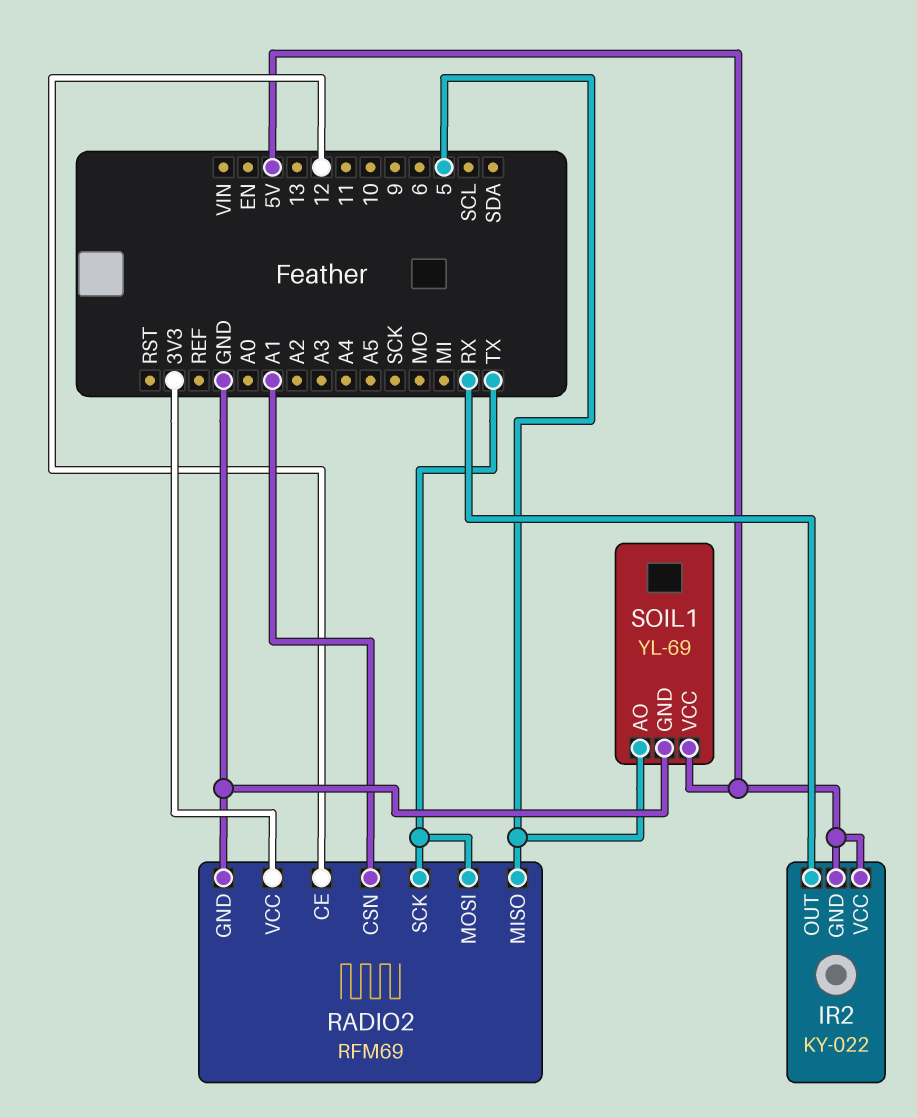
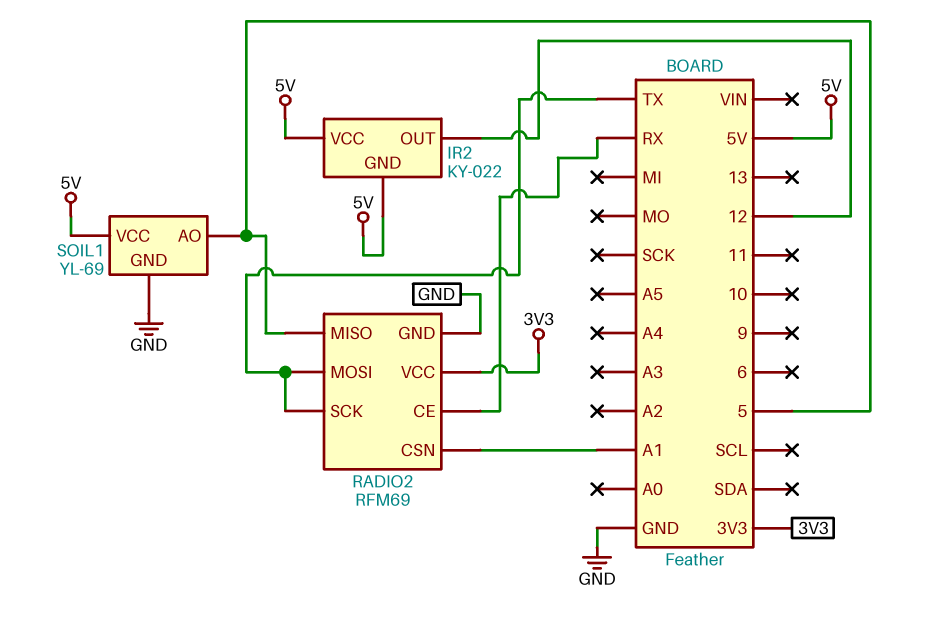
IR2 pin OUT: RX -> 12
RADIO2 pin CE: 12 -> RX

